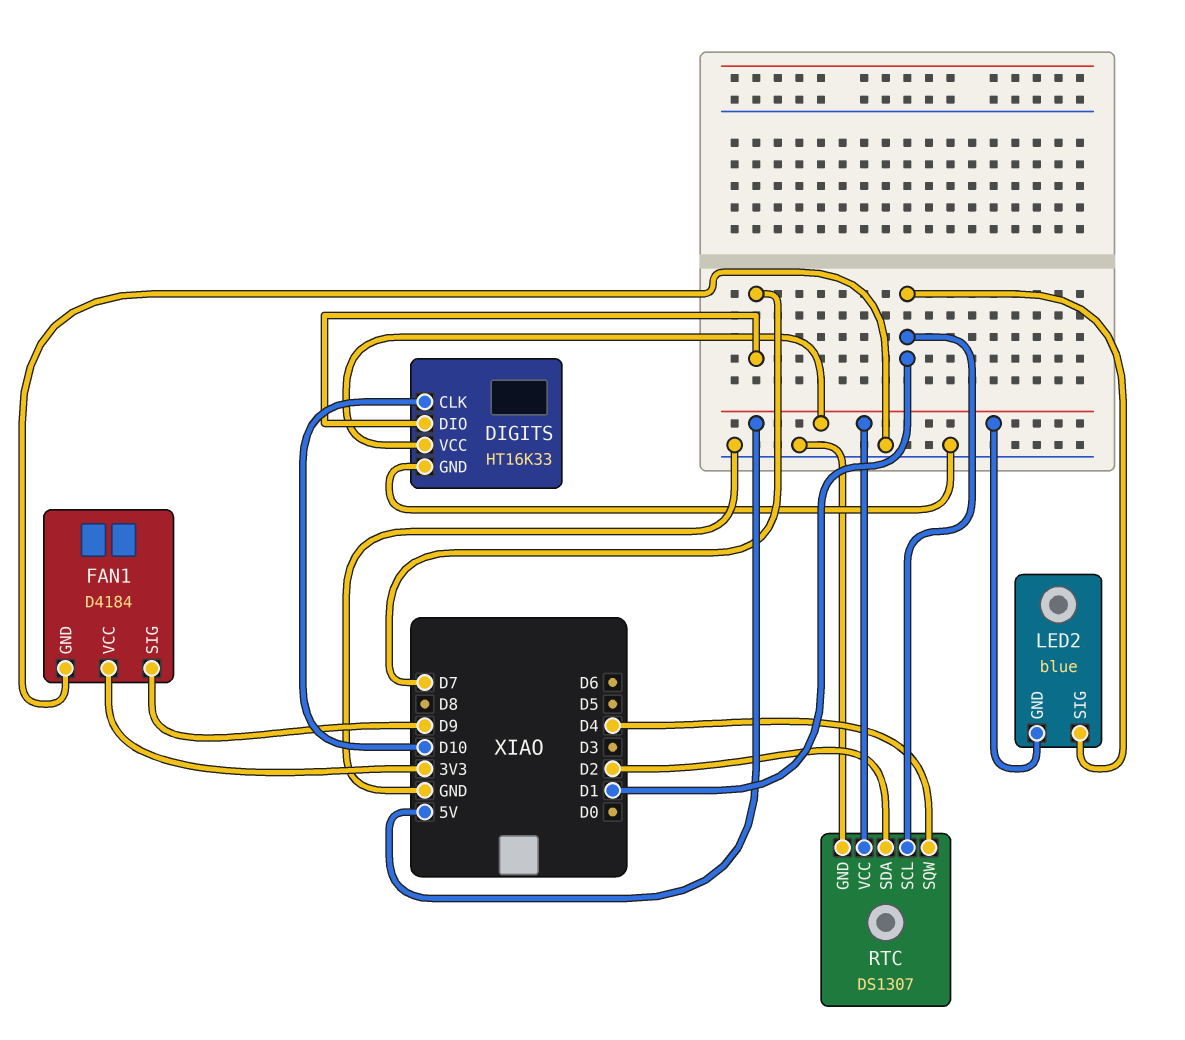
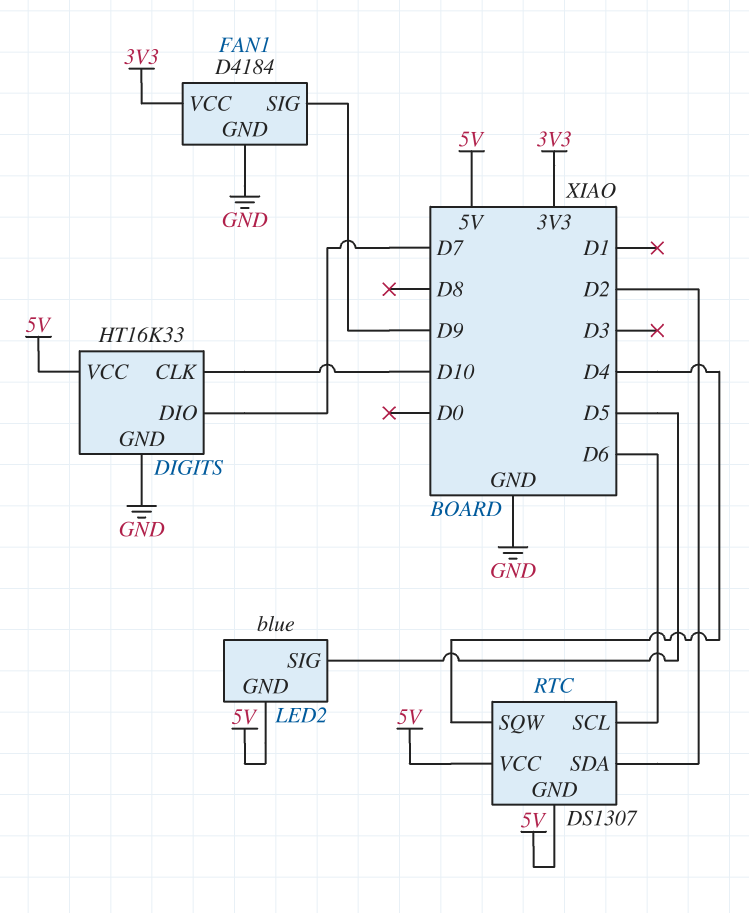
LED2 pin SIG: D1 -> D5
RTC pin GND: GND -> 5V
RTC pin SCL: D1 -> D6

